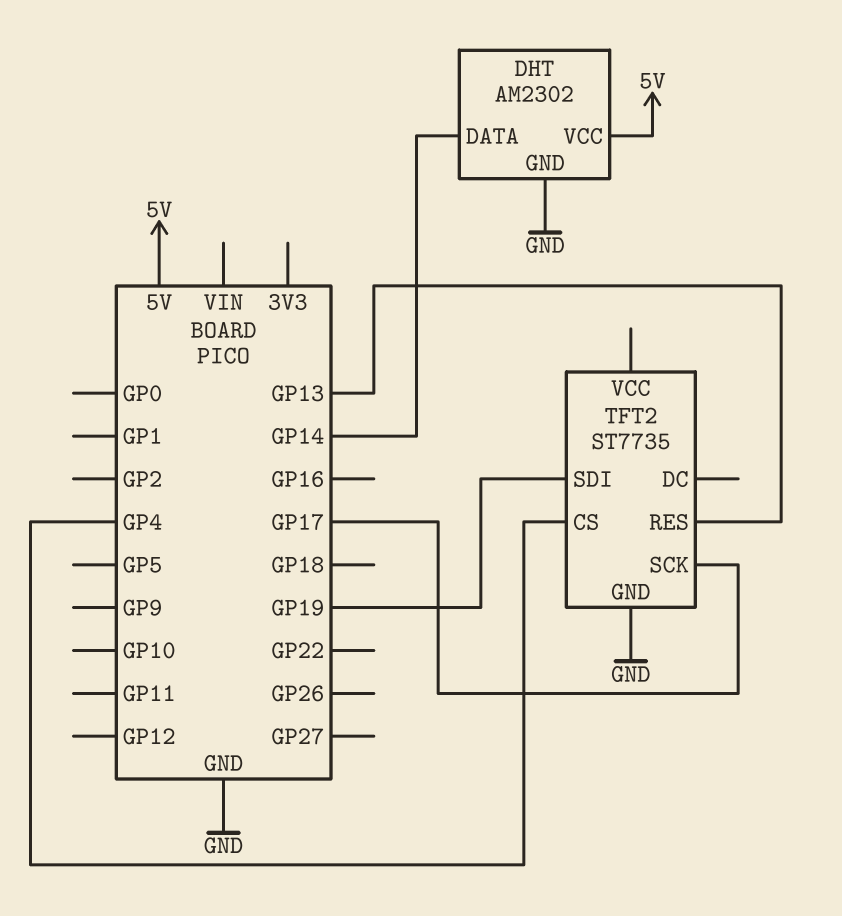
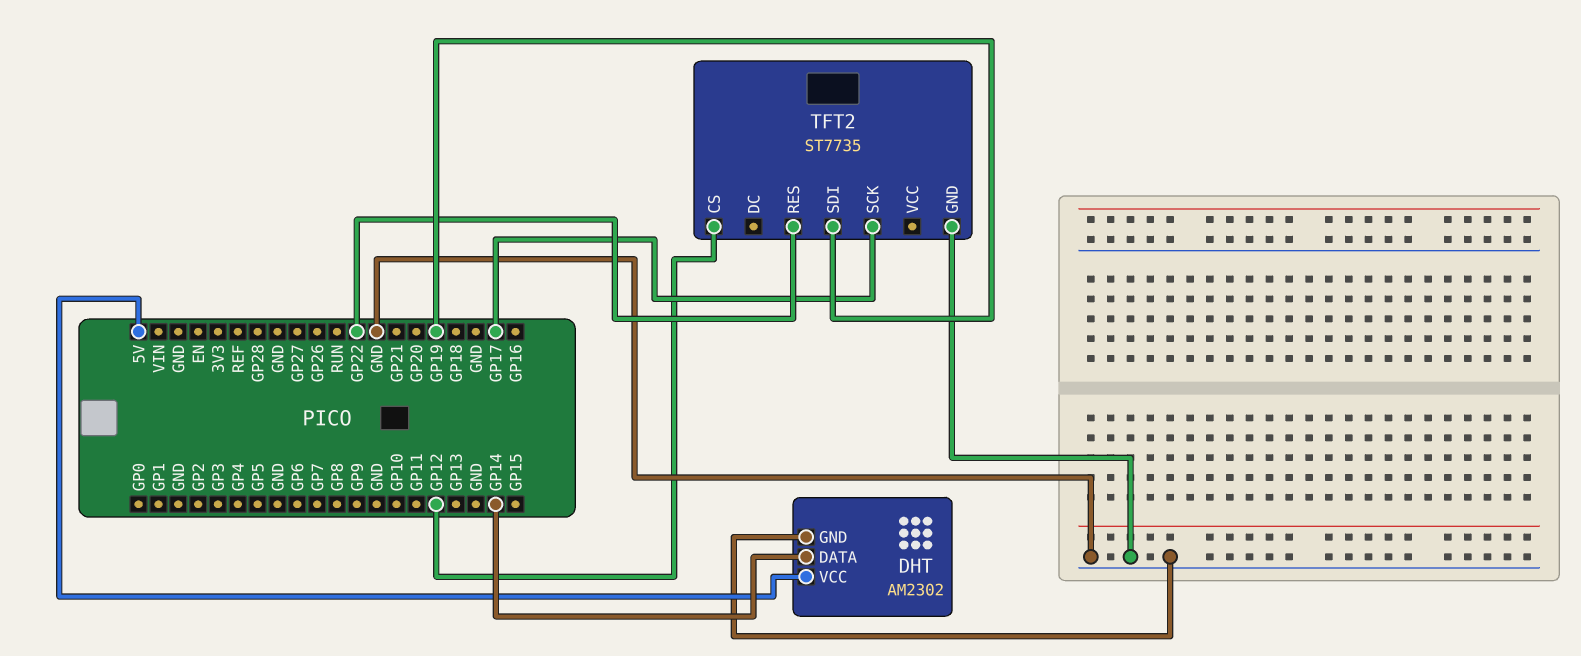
TFT2 pin CS: GP4 -> GP12
TFT2 pin RES: GP13 -> GP22

